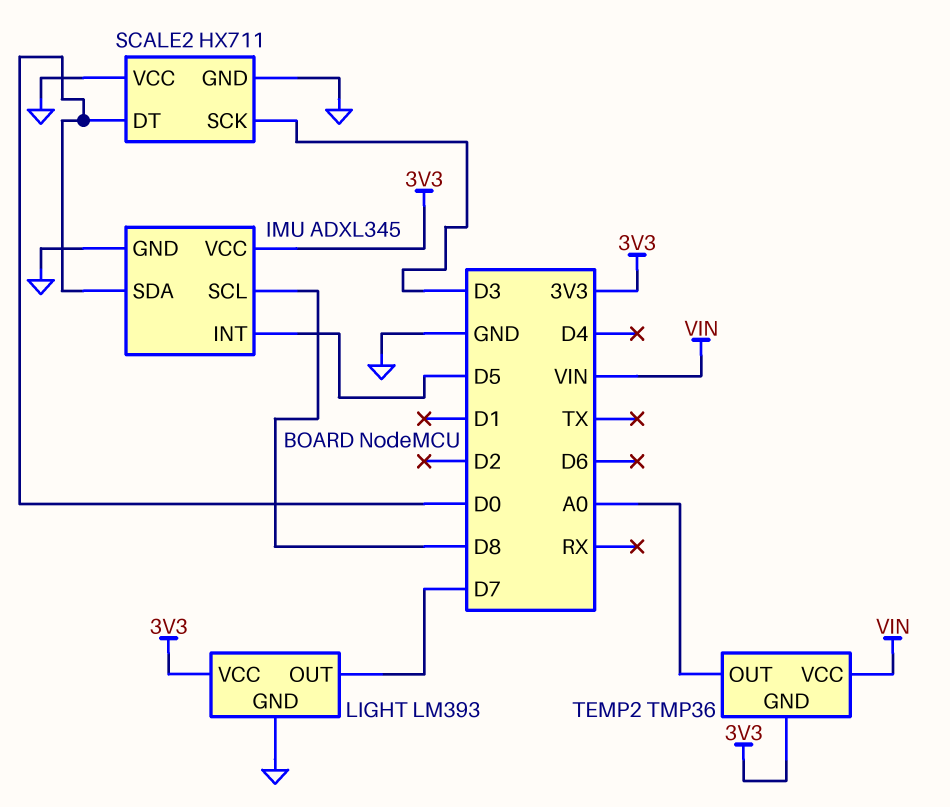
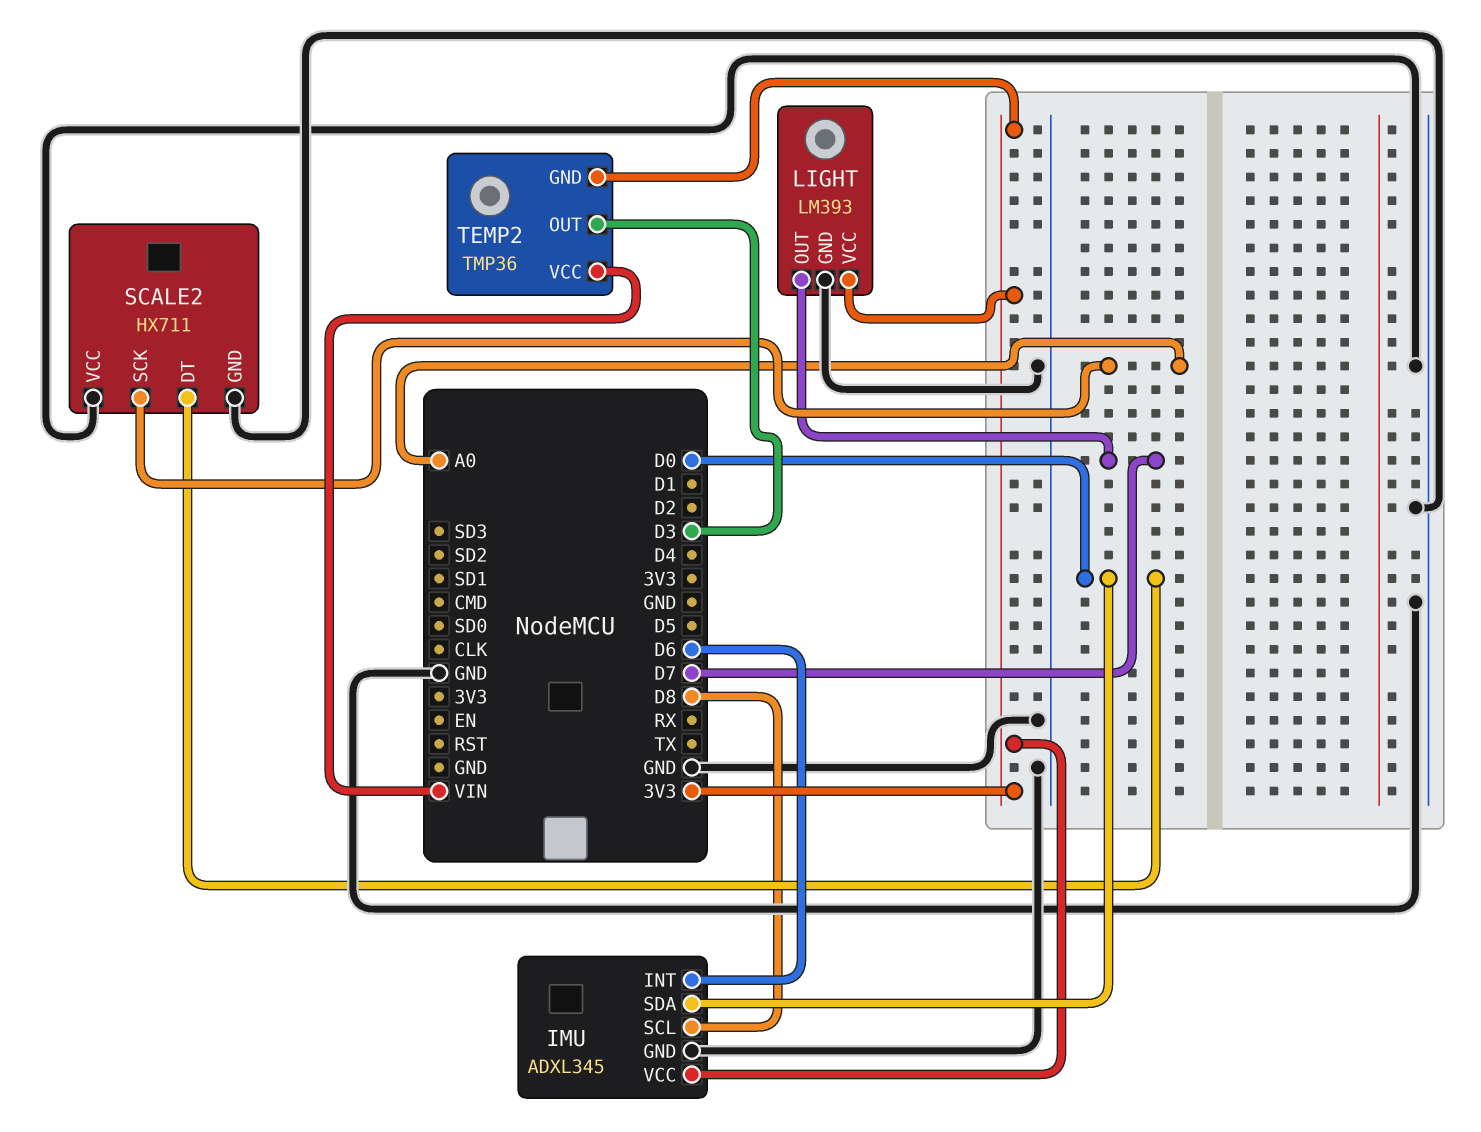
IMU pin INT: D5 -> D6
SCALE2 pin SCK: D3 -> A0
TEMP2 pin OUT: A0 -> D3

